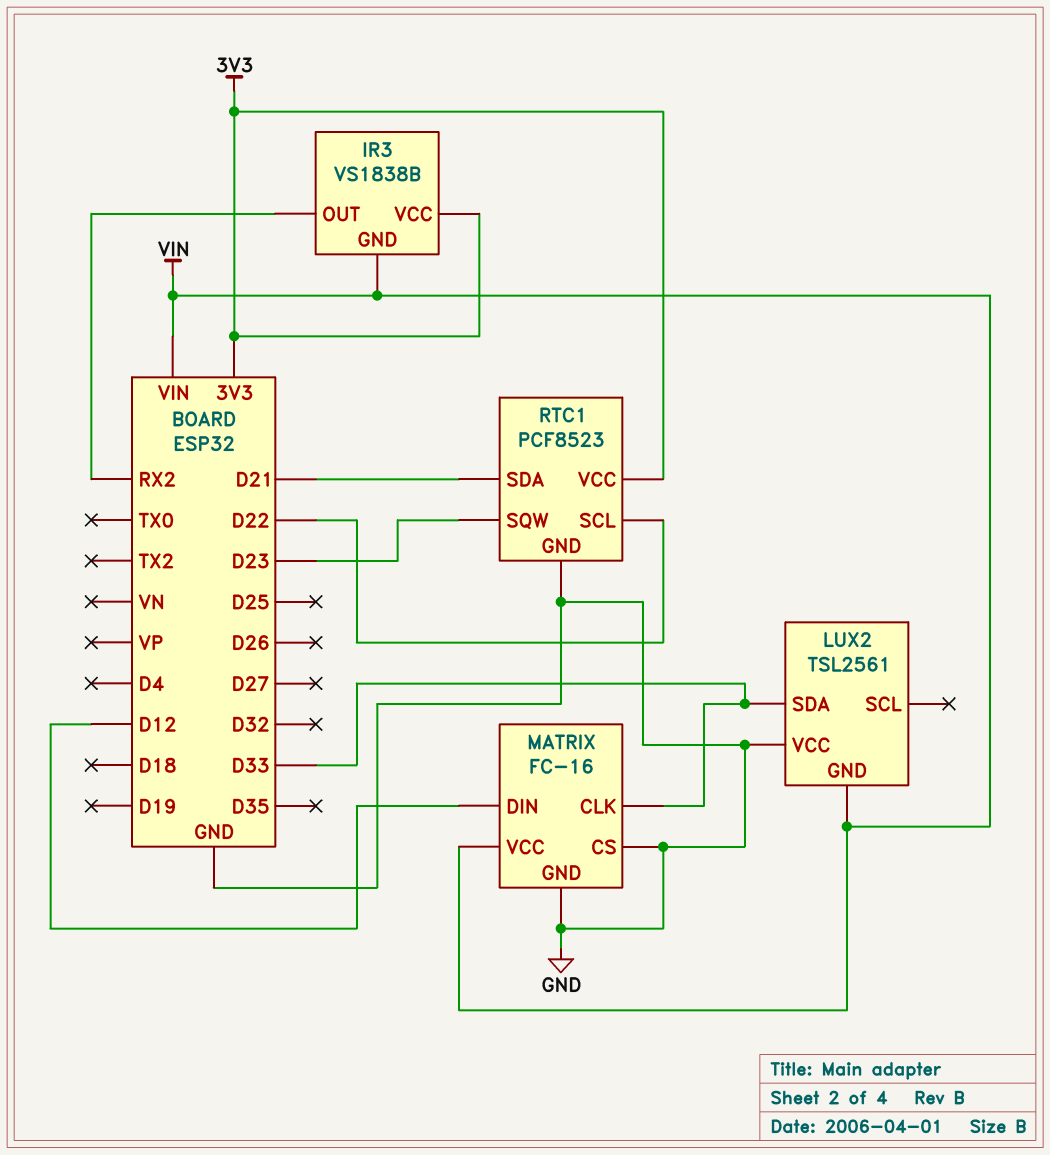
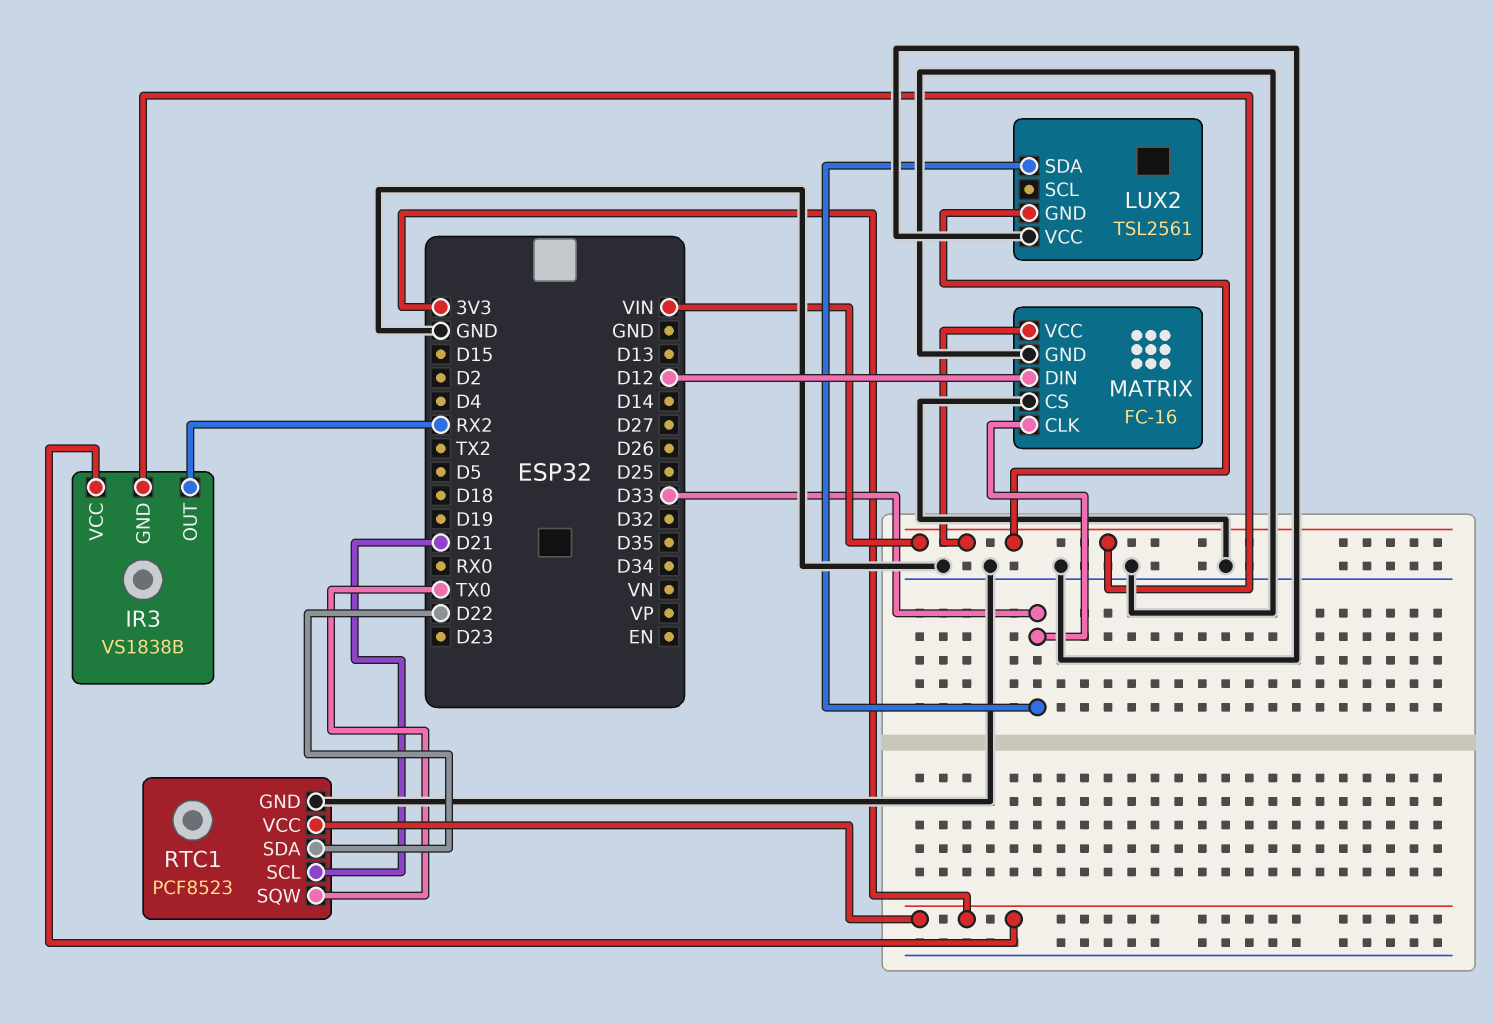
RTC1 pin SCL: D22 -> D21
RTC1 pin SDA: D21 -> D22
RTC1 pin SQW: D23 -> TX0

